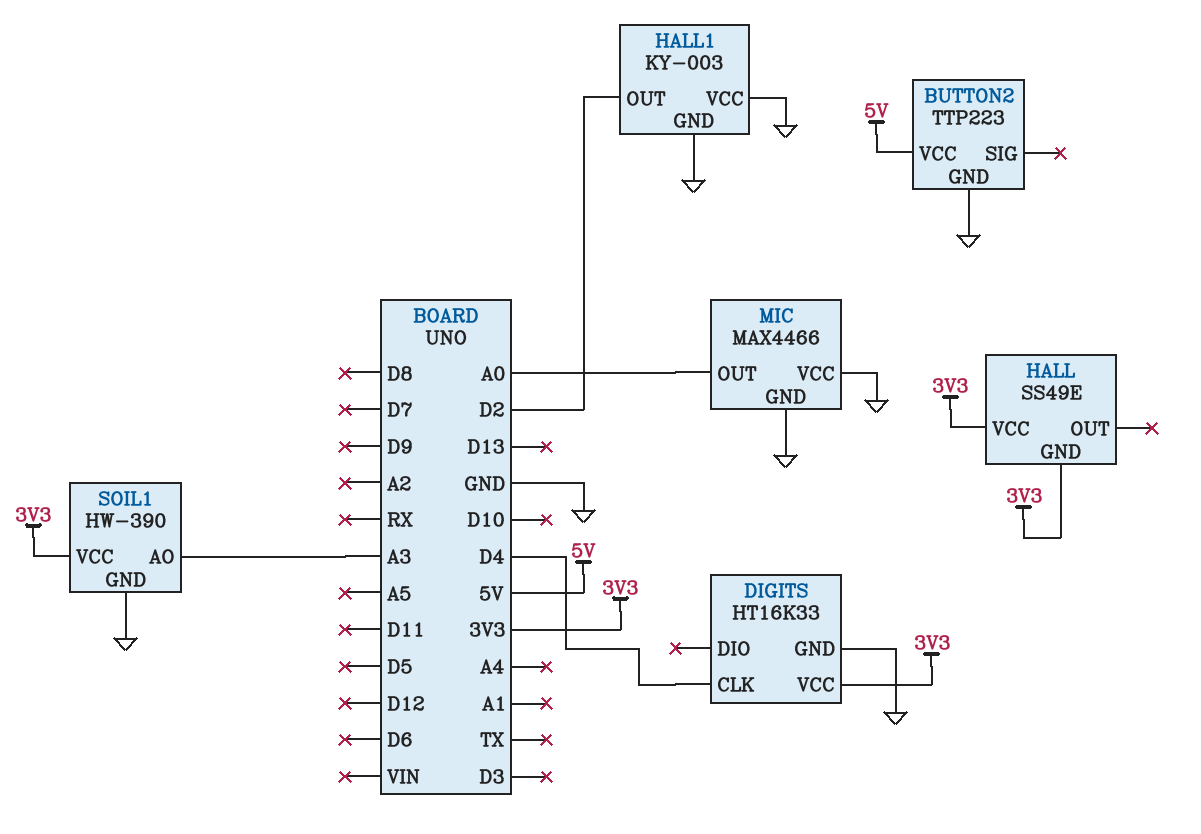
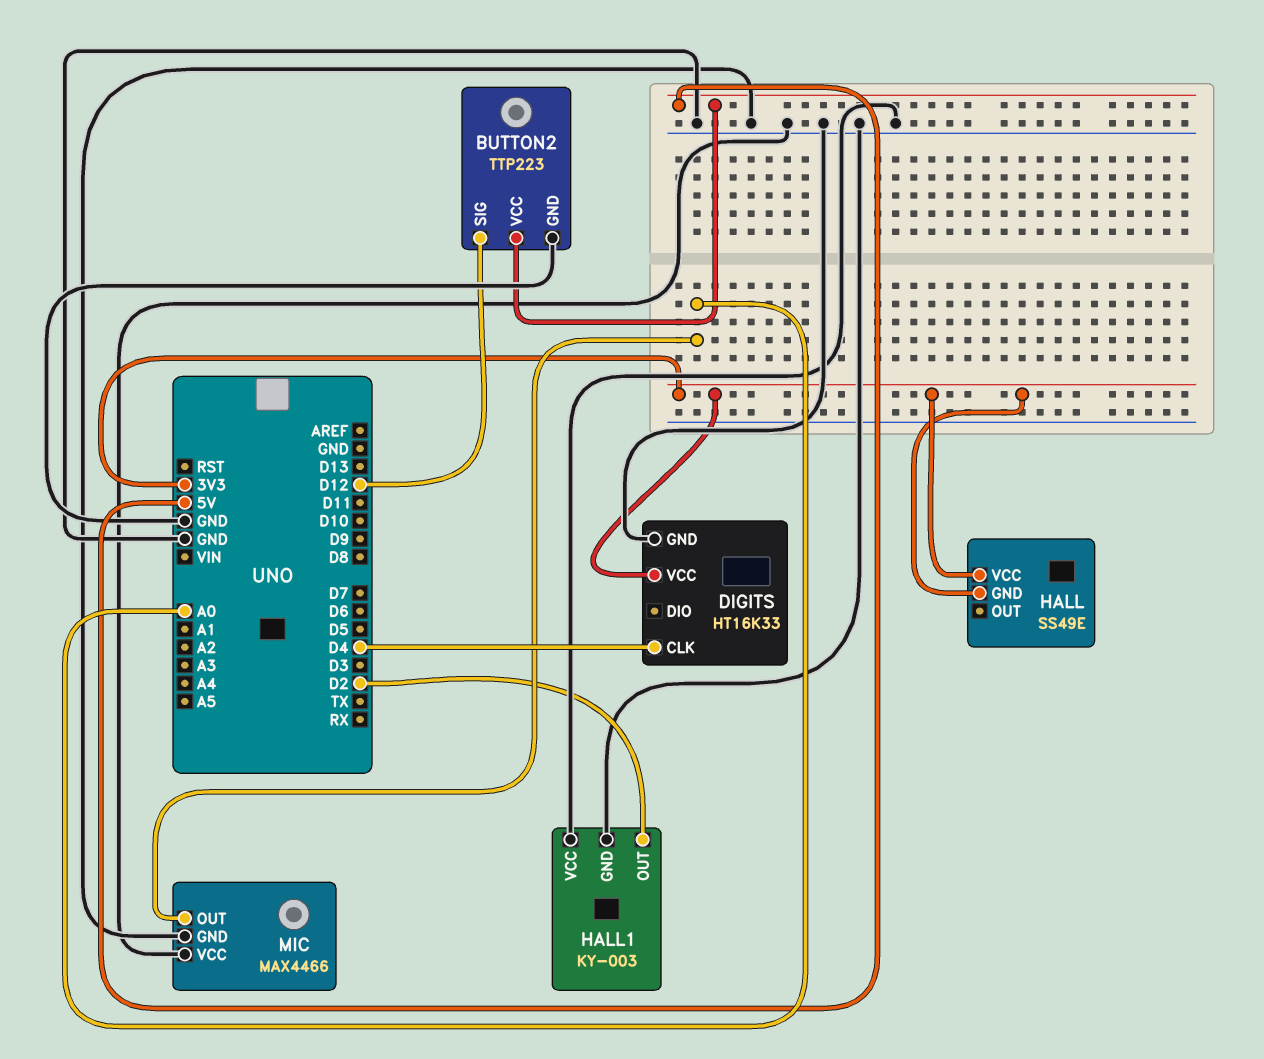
BUTTON2 pin SIG: none -> D12
SOIL1: HW-390 -> none
SOIL1 pin AO: A3 -> none
SOIL1 pin GND: GND -> none
SOIL1 pin VCC: 3V3 -> none

